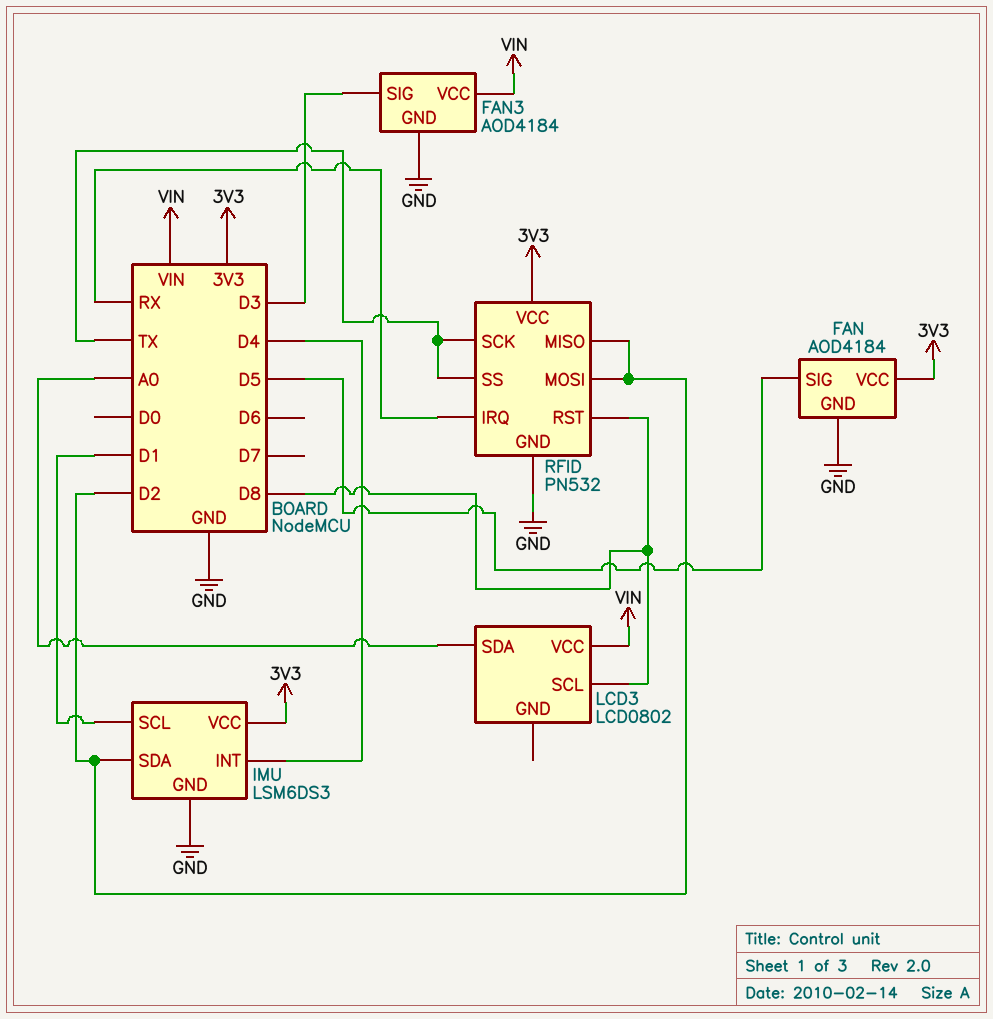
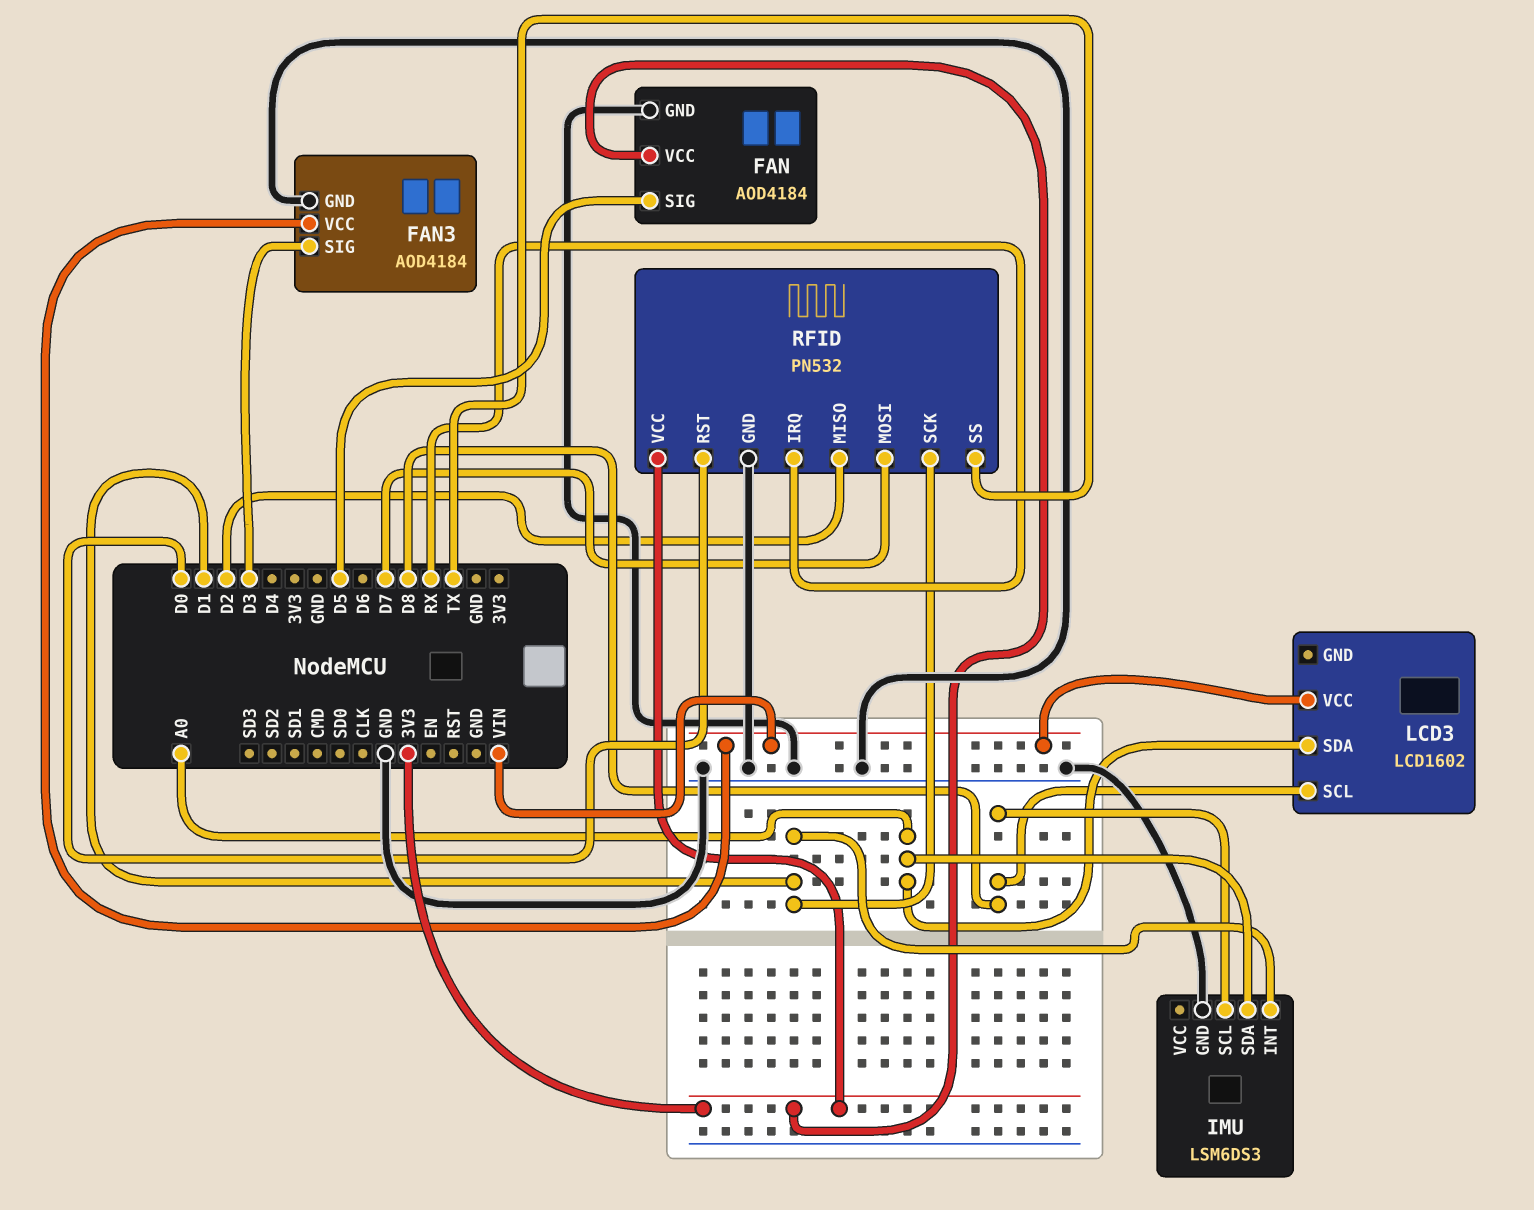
IMU pin INT: D4 -> D1
IMU pin SCL: D1 -> D8
IMU pin SDA: D2 -> A0
IMU pin VCC: 3V3 -> none
LCD3: LCD0802 -> LCD1602
RFID pin MOSI: D2 -> D7
RFID pin RST: D8 -> D0
RFID pin SCK: TX -> D1

